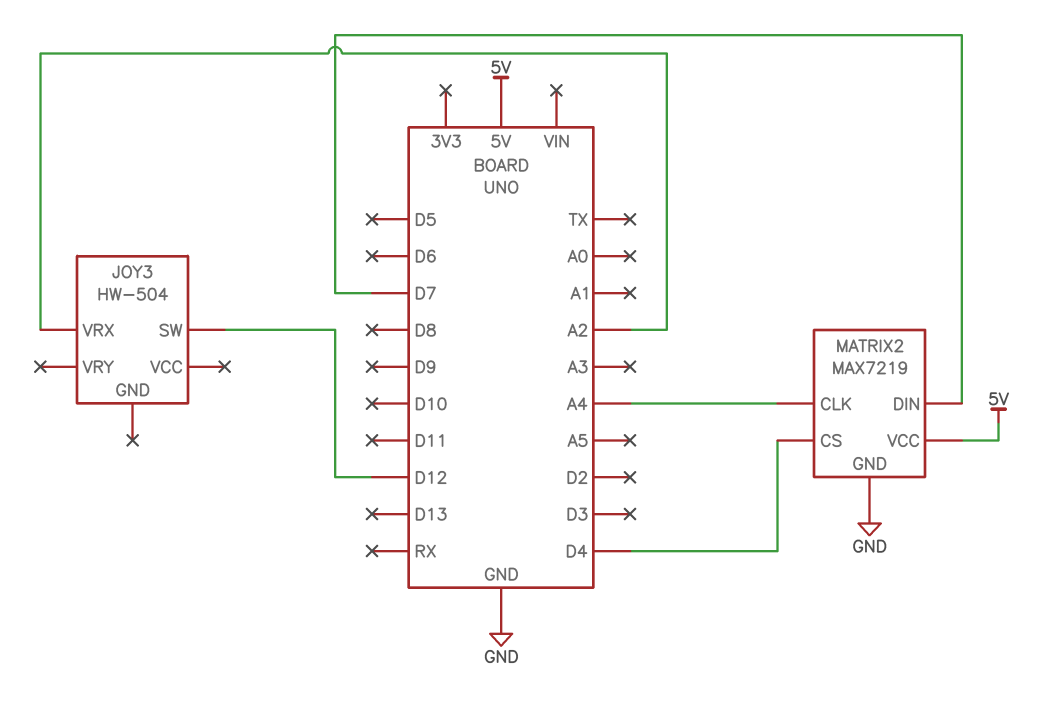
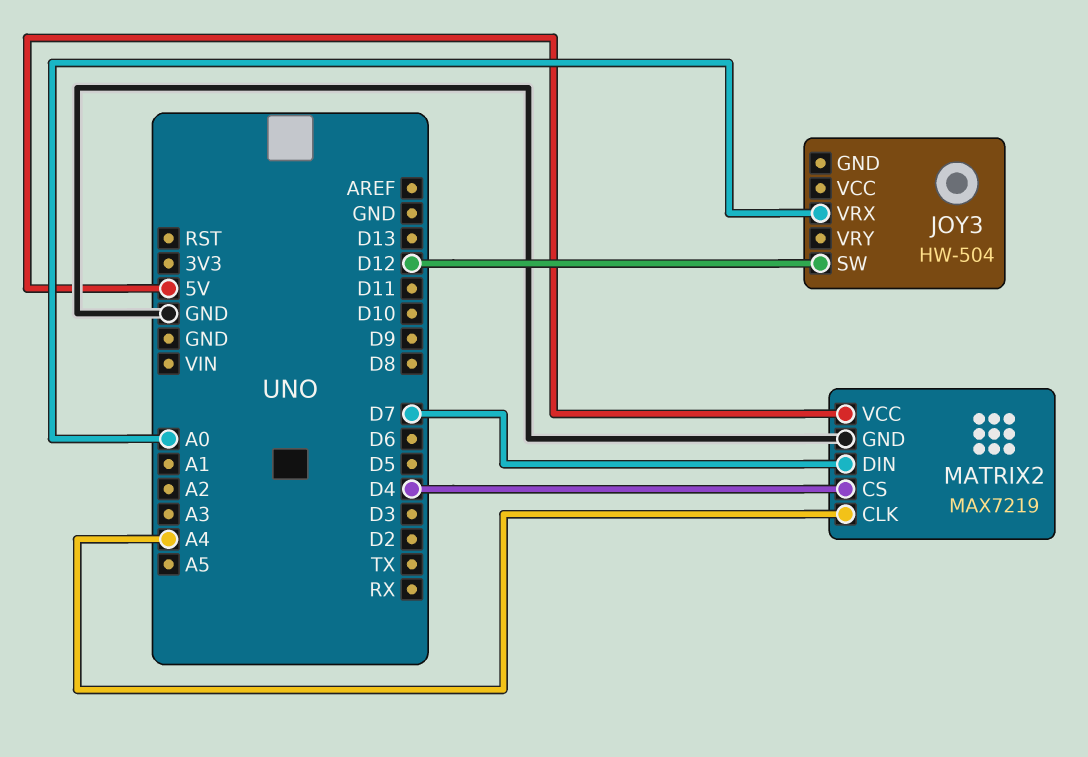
JOY3 pin VRX: A2 -> A0

